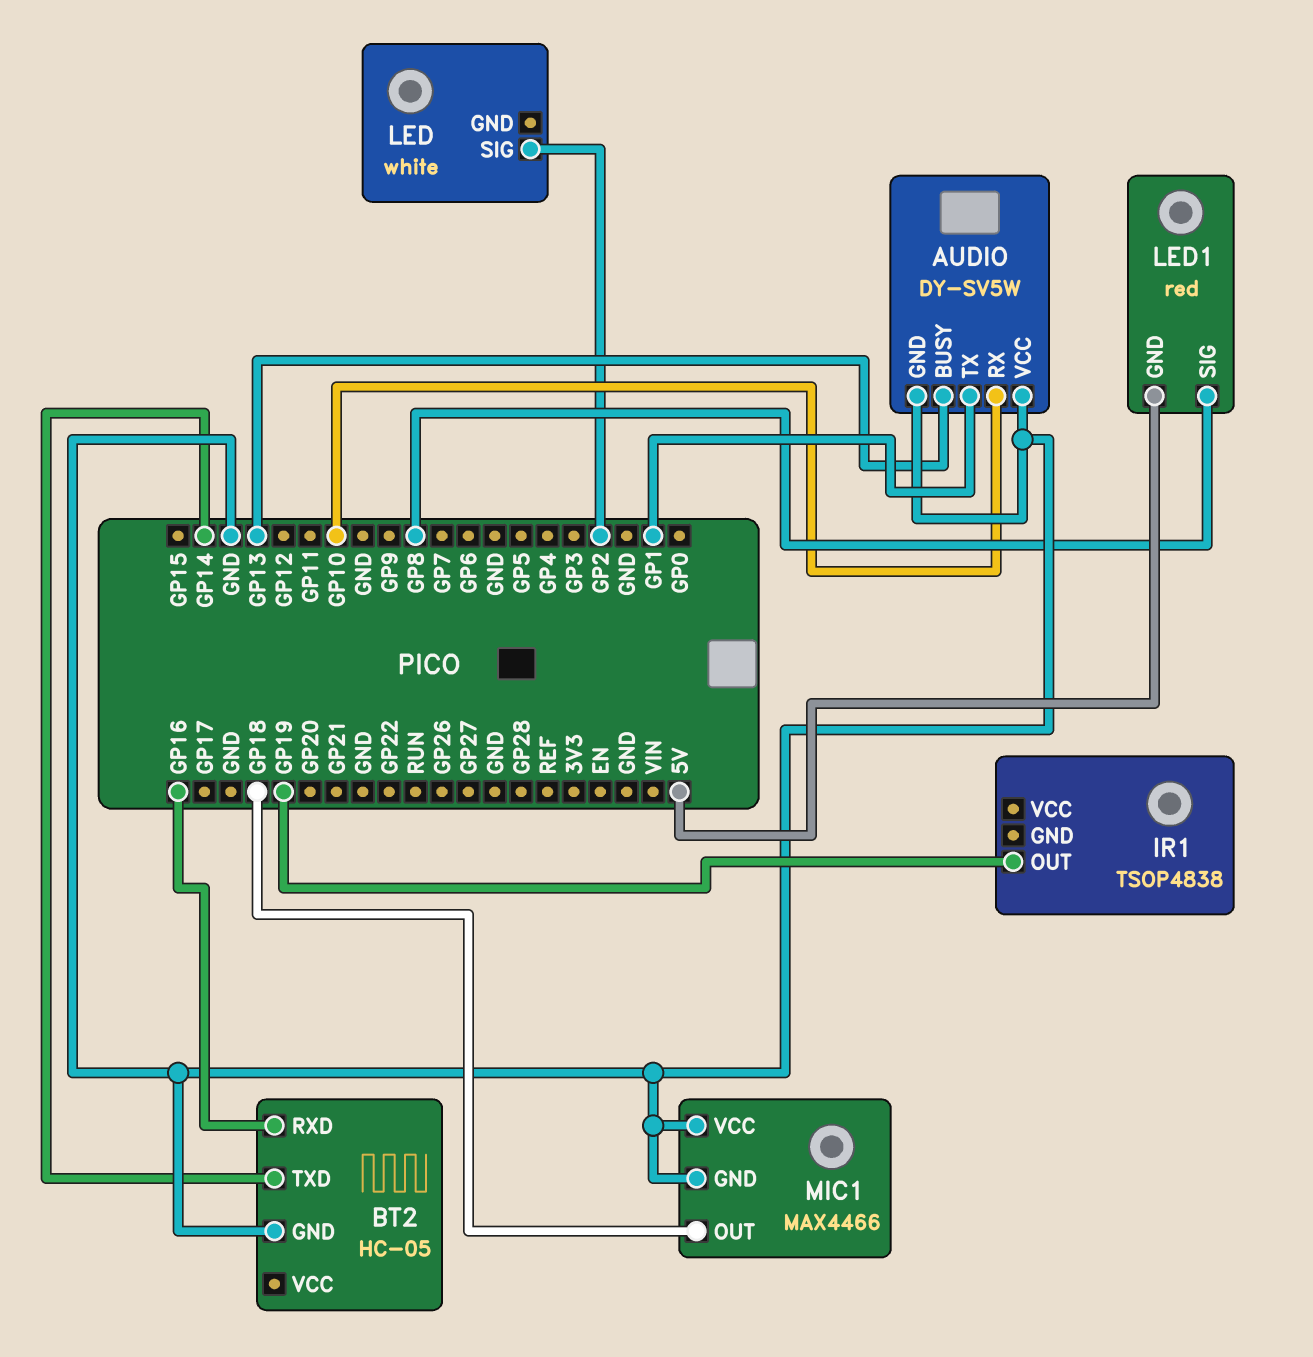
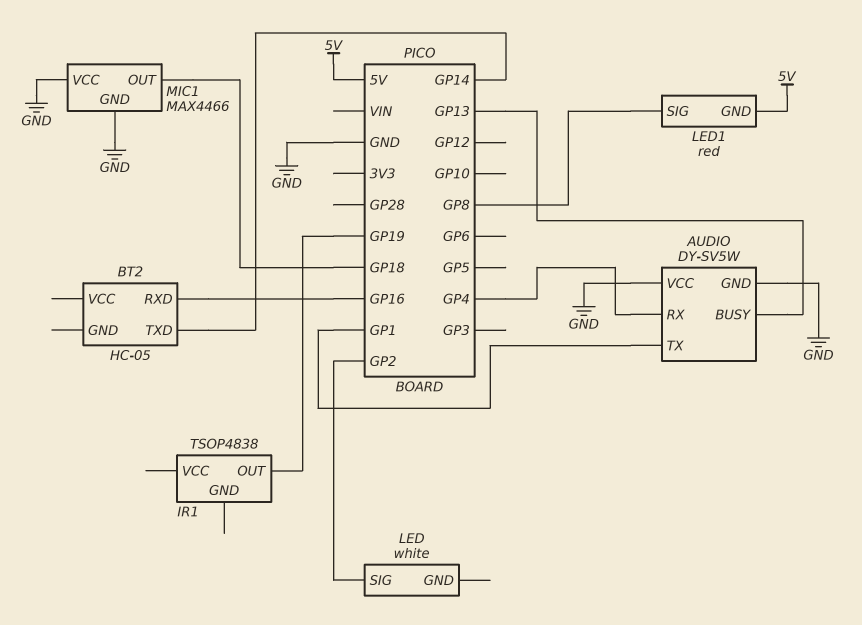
AUDIO pin RX: GP10 -> GP4
BT2 pin GND: GND -> none

